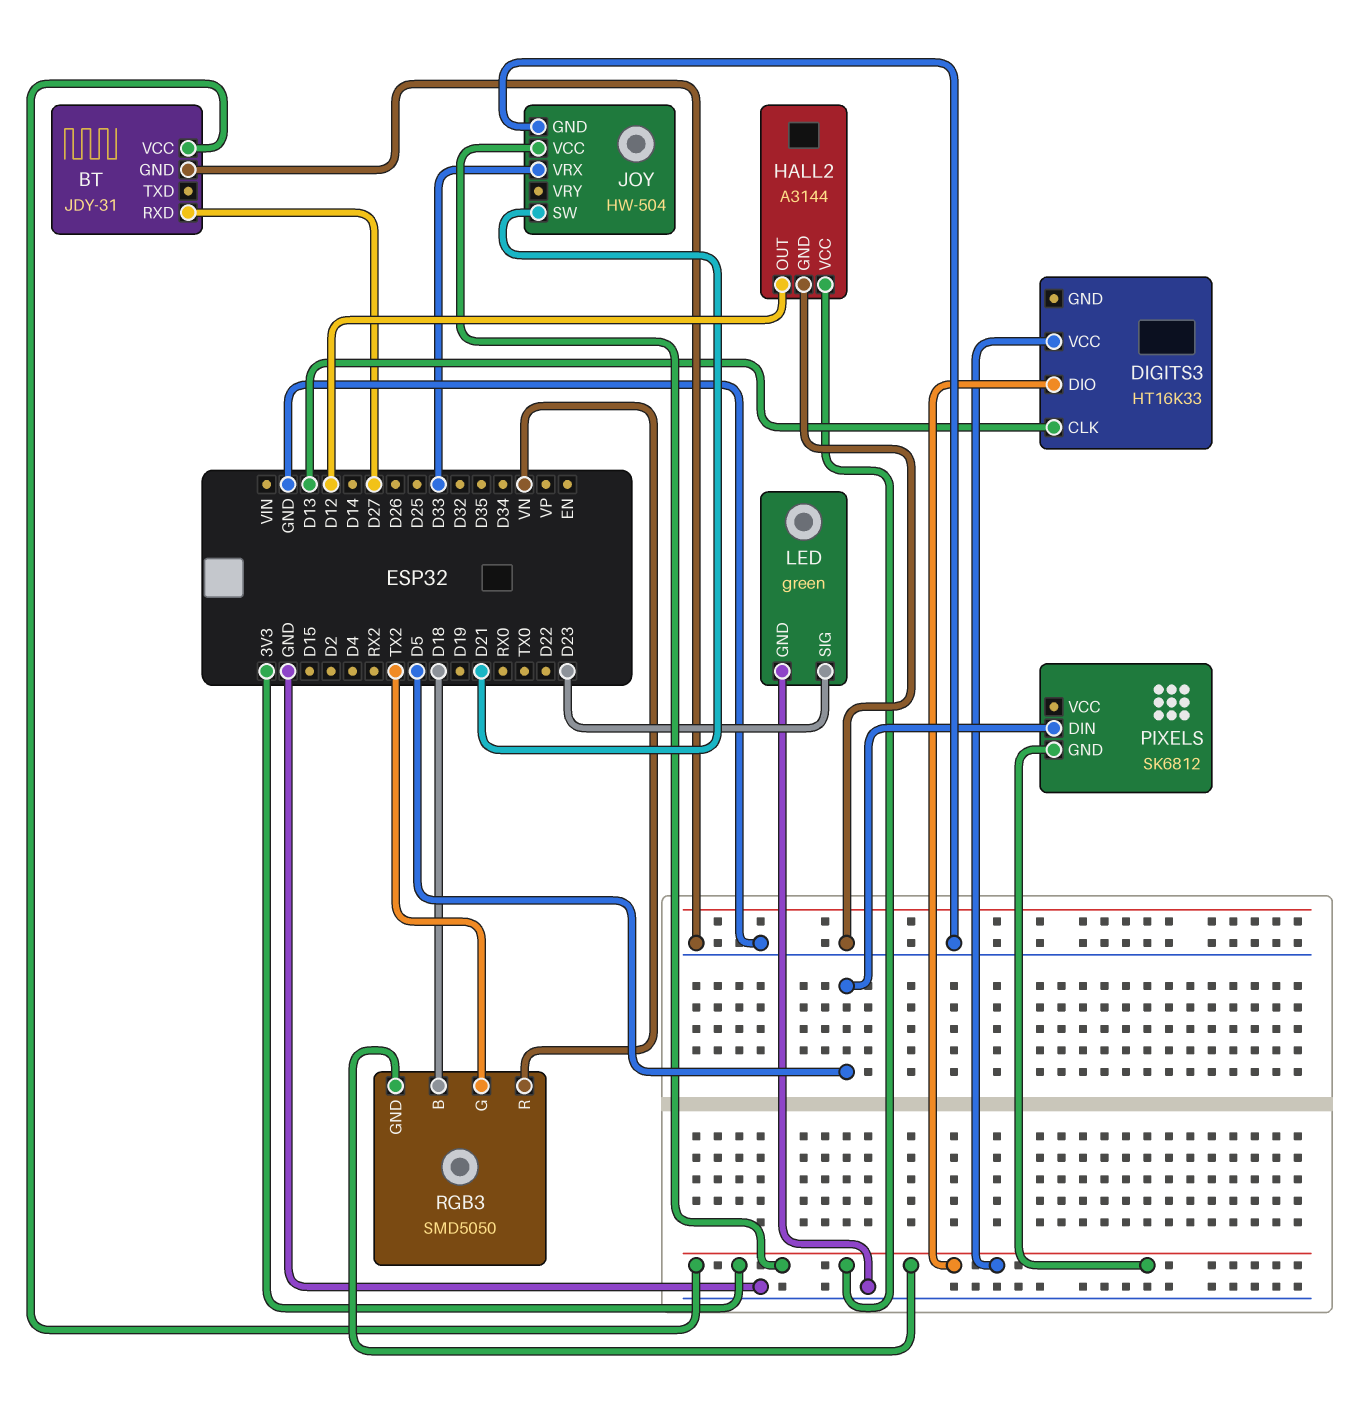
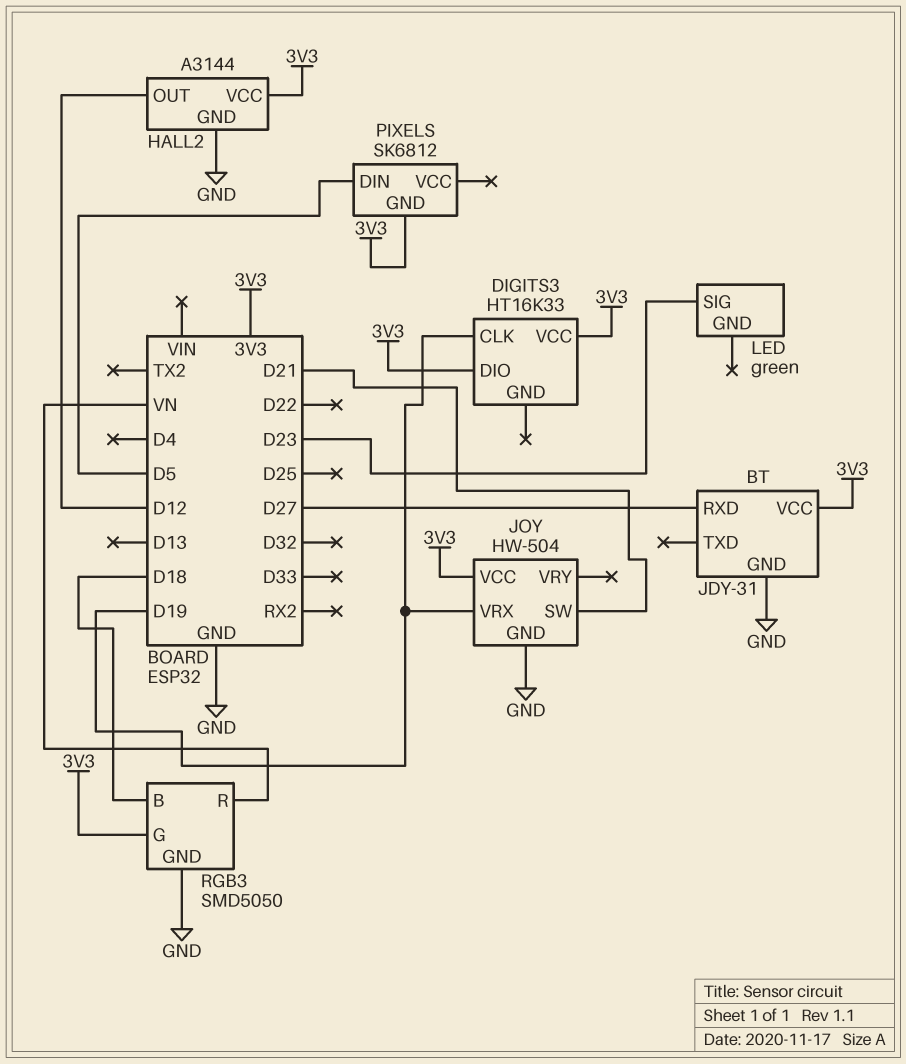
DIGITS3 pin CLK: D13 -> D19
JOY pin VRX: D33 -> D19
LED pin GND: GND -> none
RGB3 pin G: TX2 -> 3V3
RGB3 pin GND: 3V3 -> GND

